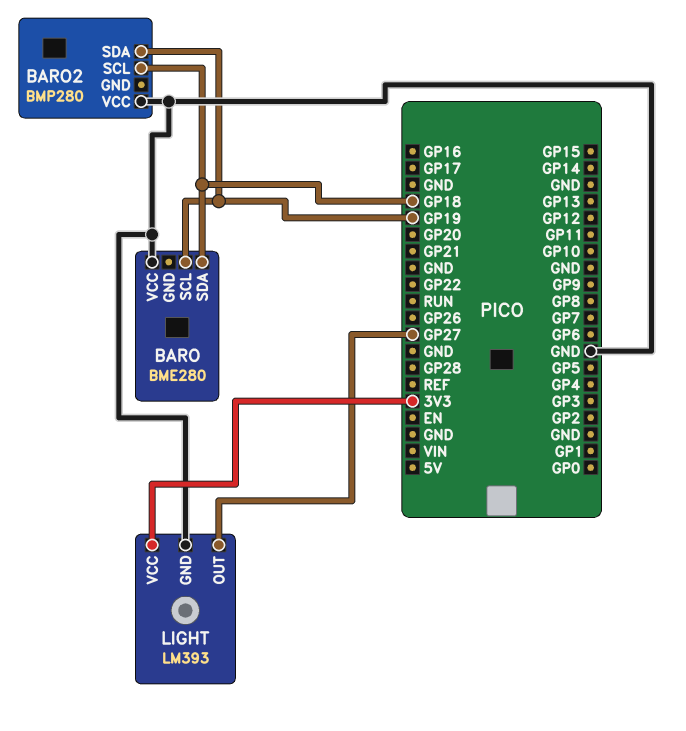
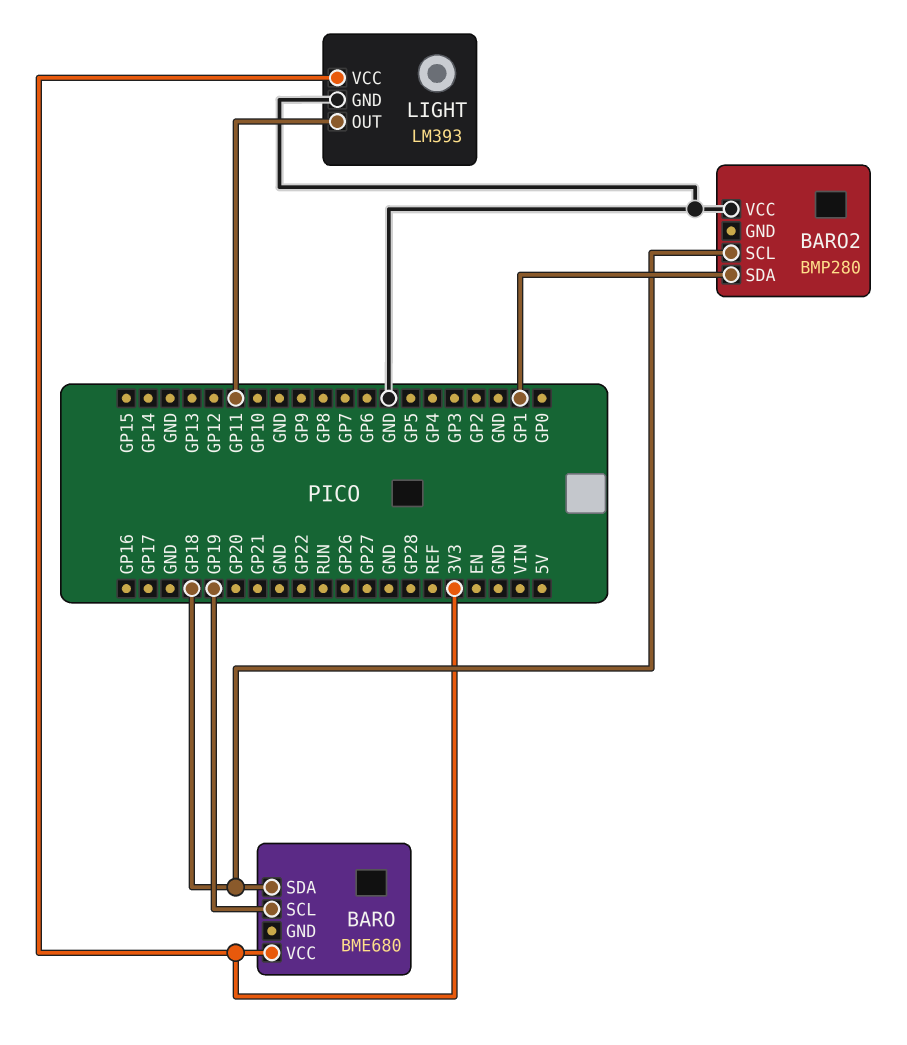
BARO: BME280 -> BME680
BARO pin VCC: GND -> 3V3
BARO2 pin SDA: GP19 -> GP1
LIGHT pin OUT: GP27 -> GP11

